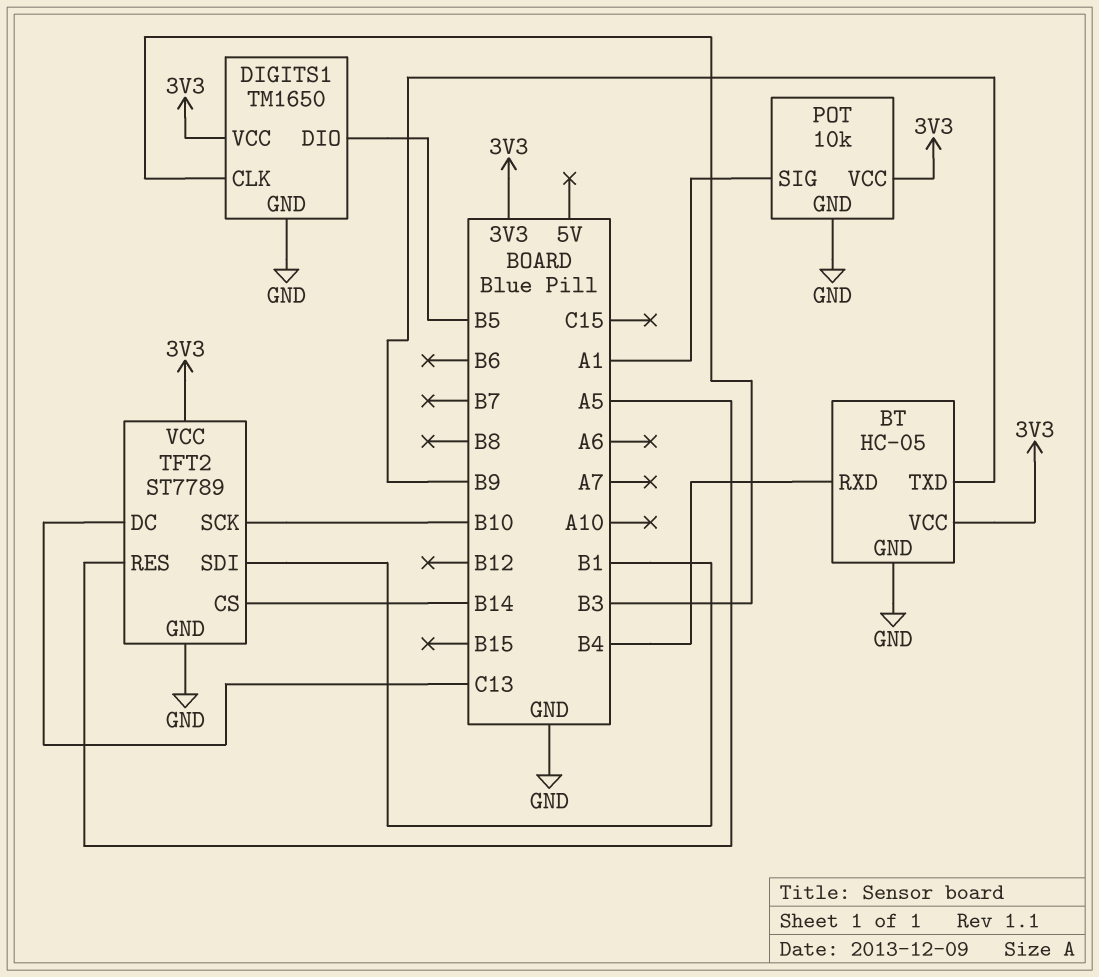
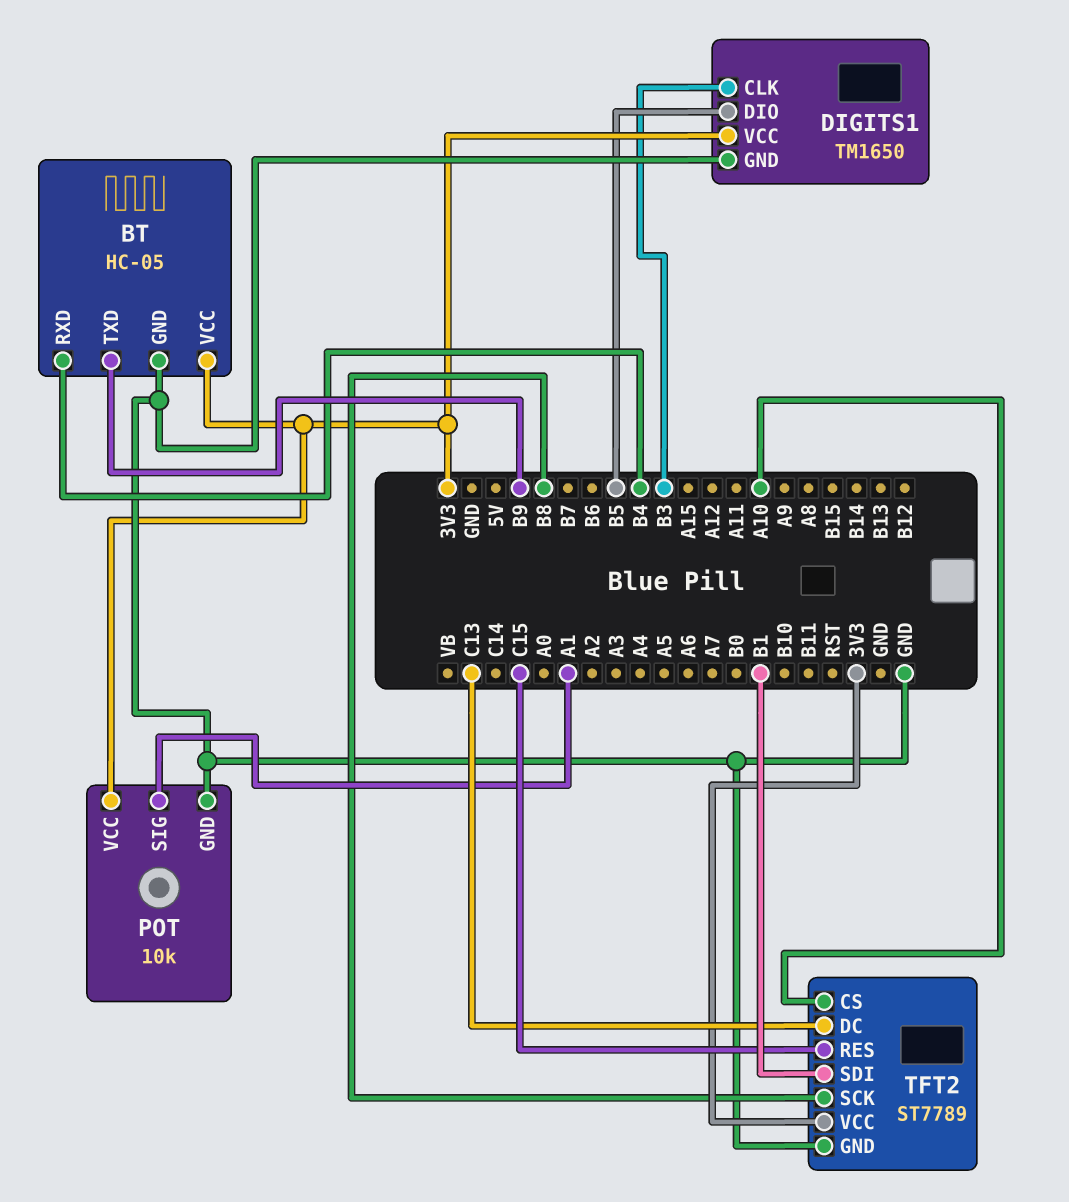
TFT2 pin CS: B14 -> A10
TFT2 pin RES: A5 -> C15
TFT2 pin SCK: B10 -> B8

